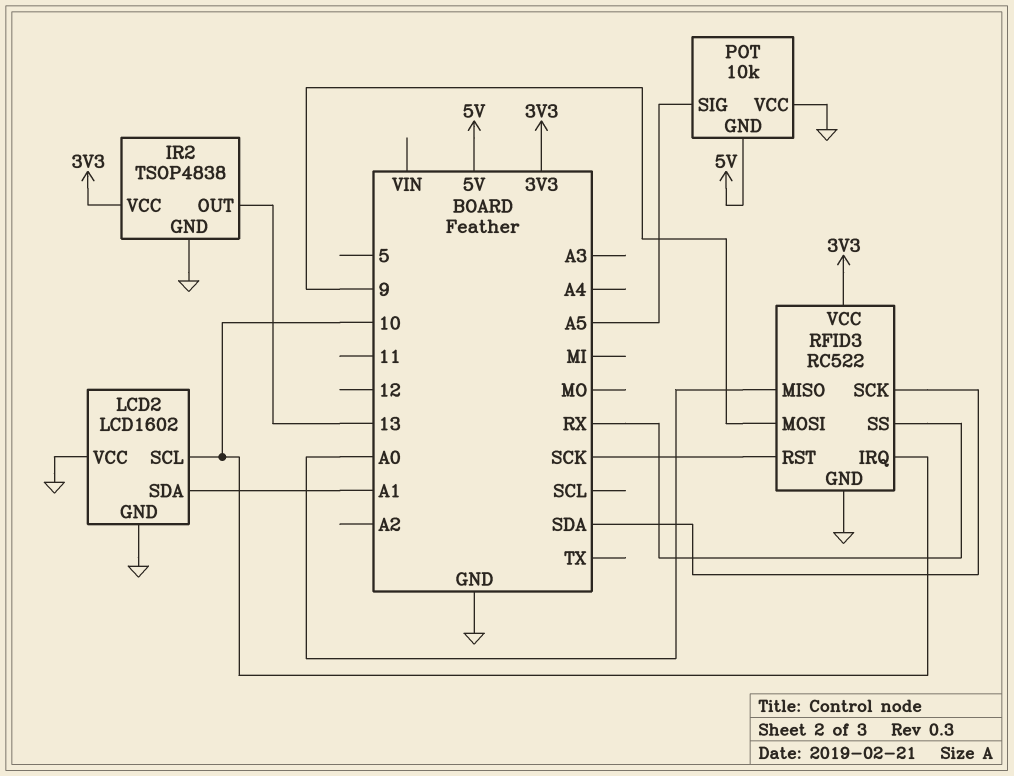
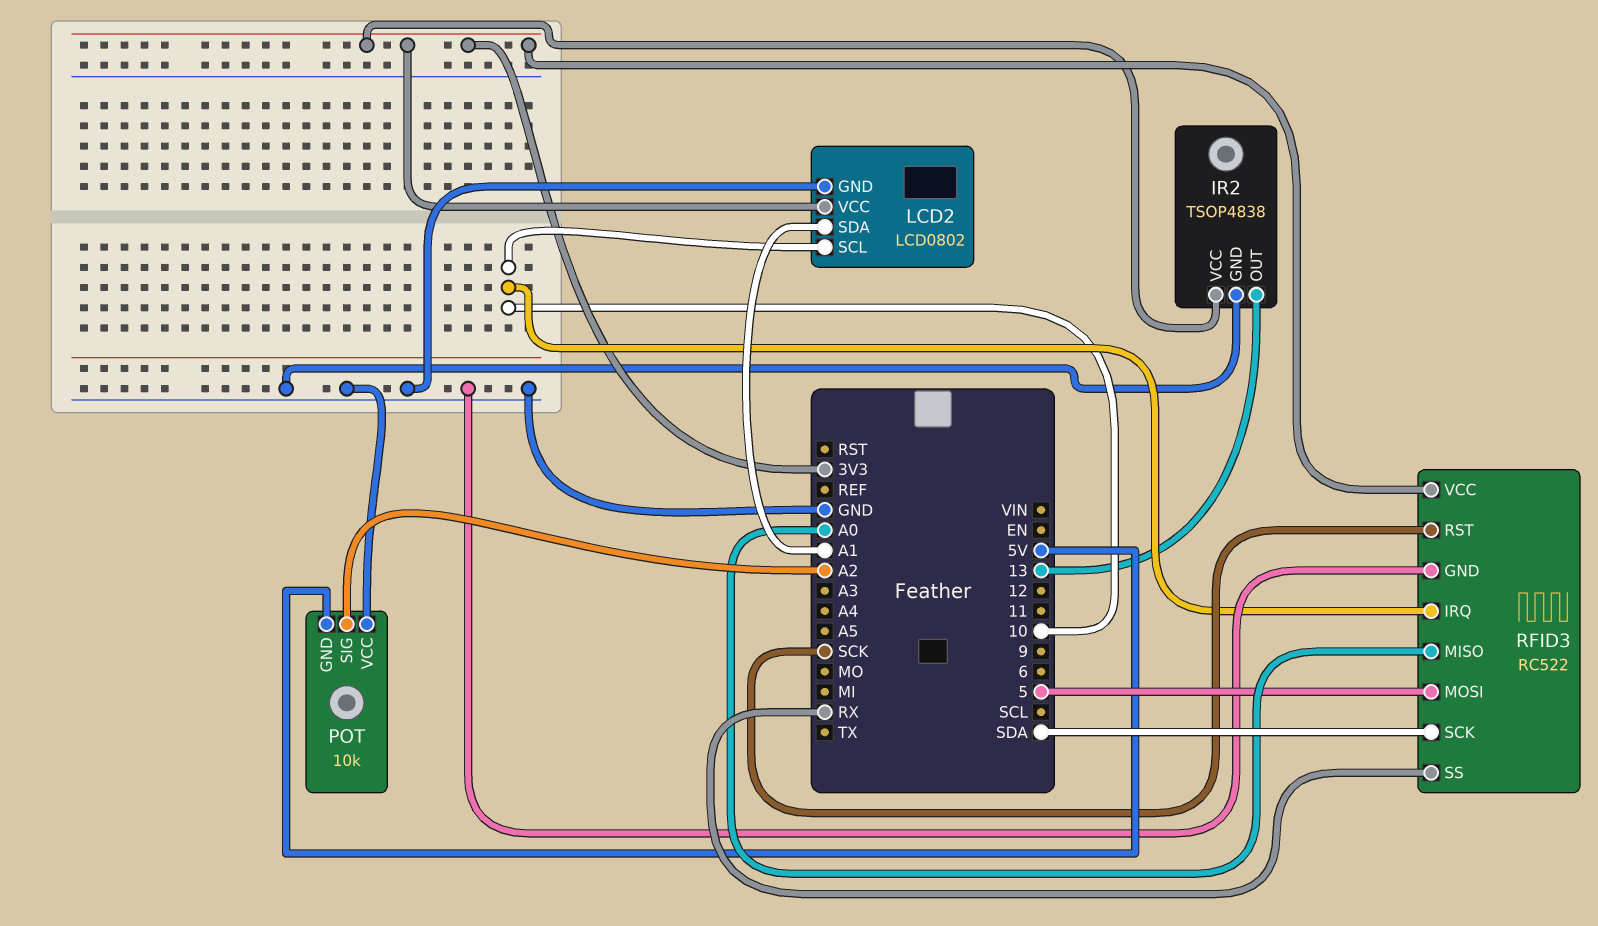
LCD2: LCD1602 -> LCD0802
LCD2 pin VCC: GND -> 3V3
POT pin SIG: A5 -> A2
RFID3 pin MOSI: 9 -> 5

